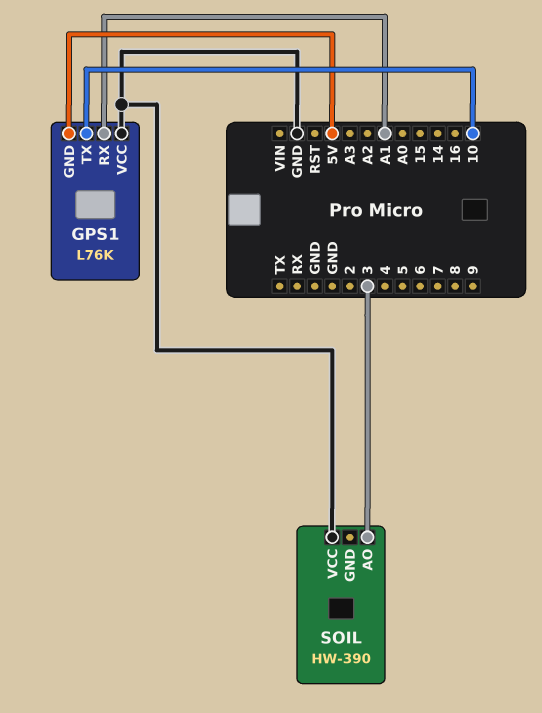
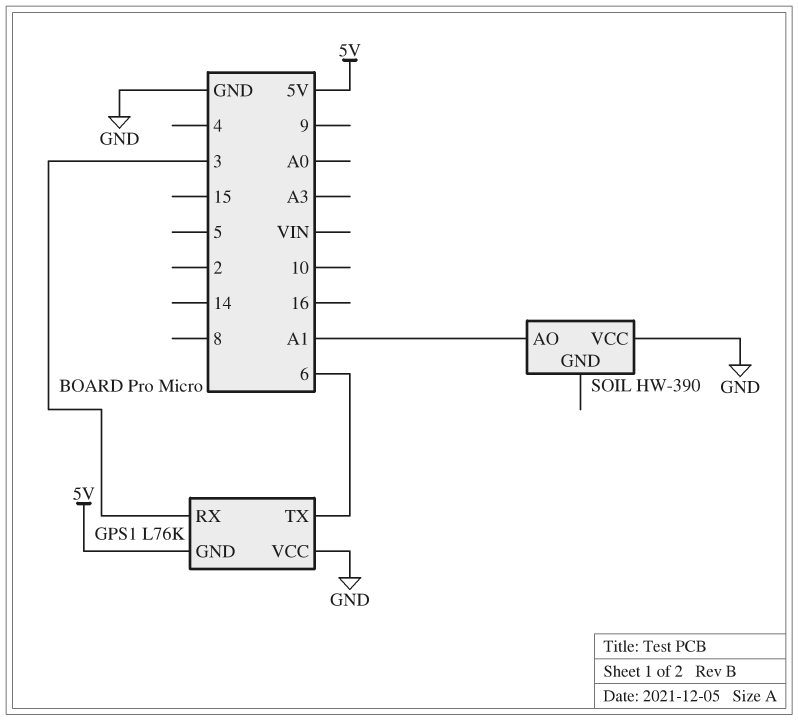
GPS1 pin RX: A1 -> 3
GPS1 pin TX: 10 -> 6
SOIL pin AO: 3 -> A1

